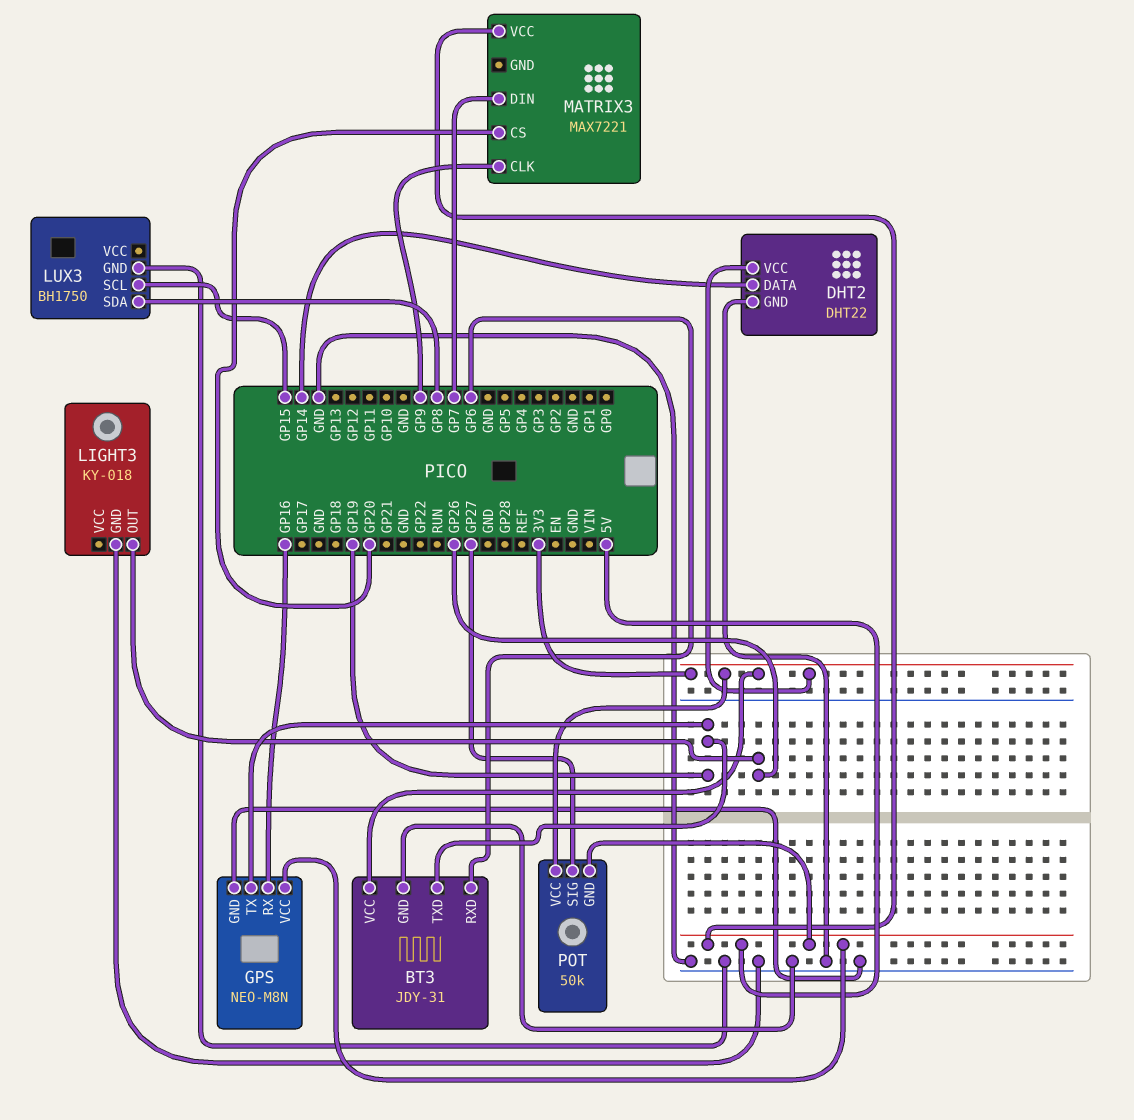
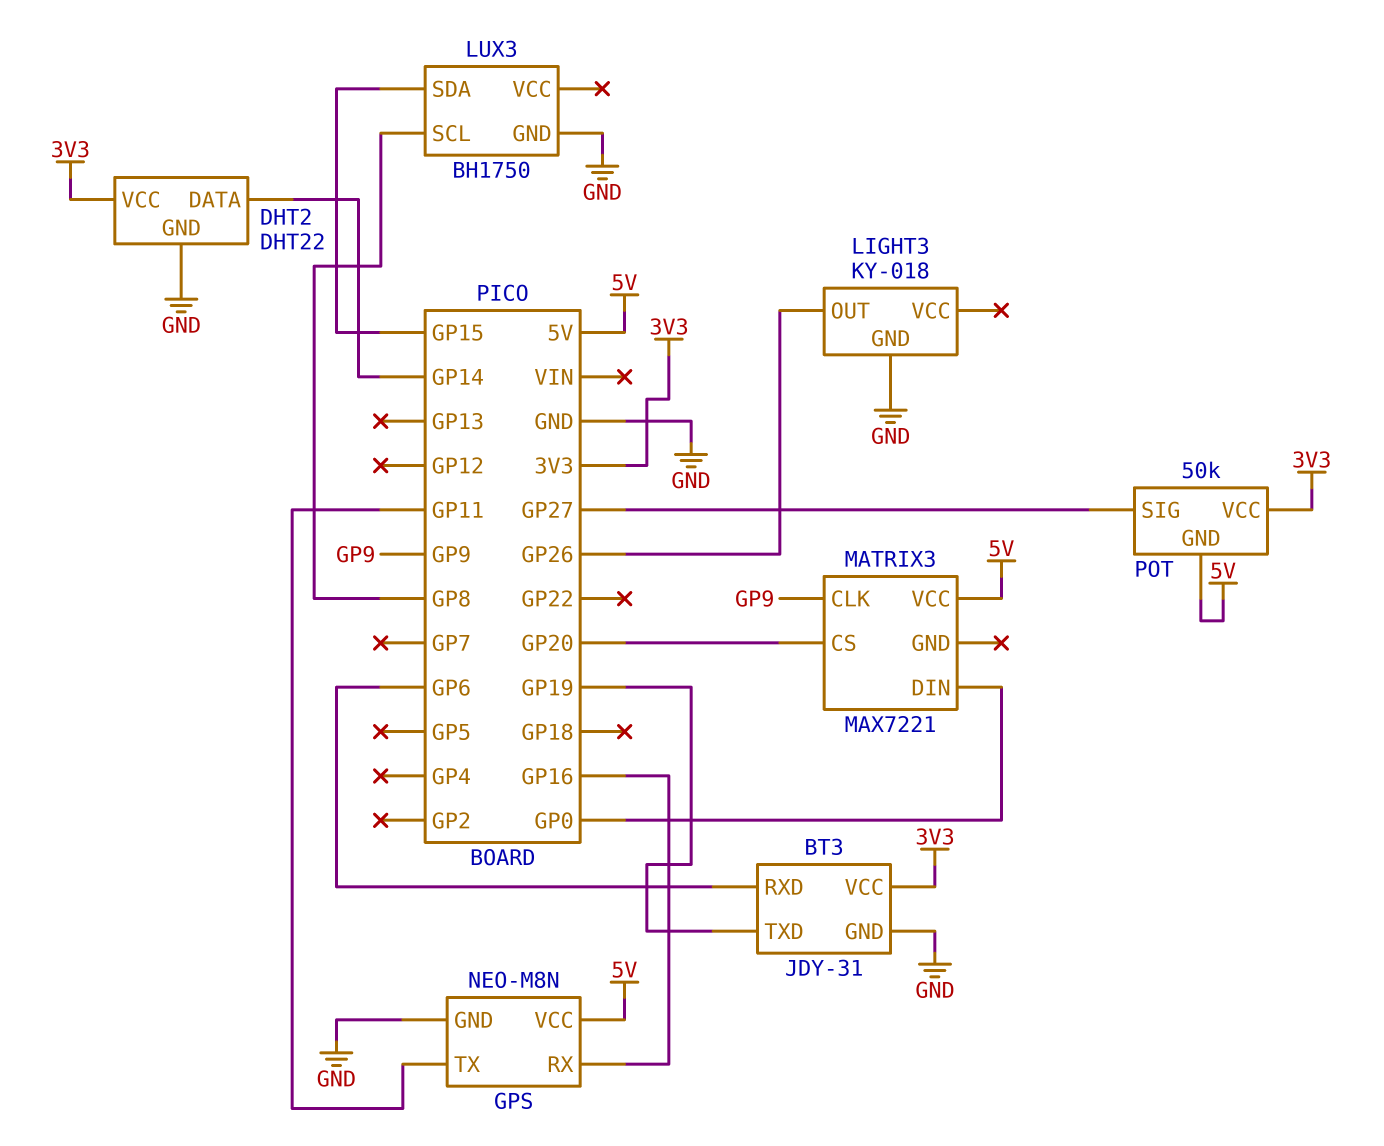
GPS pin TX: GP19 -> GP11
LUX3 pin SCL: GP15 -> GP8
LUX3 pin SDA: GP8 -> GP15
MATRIX3 pin DIN: GP7 -> GP0

